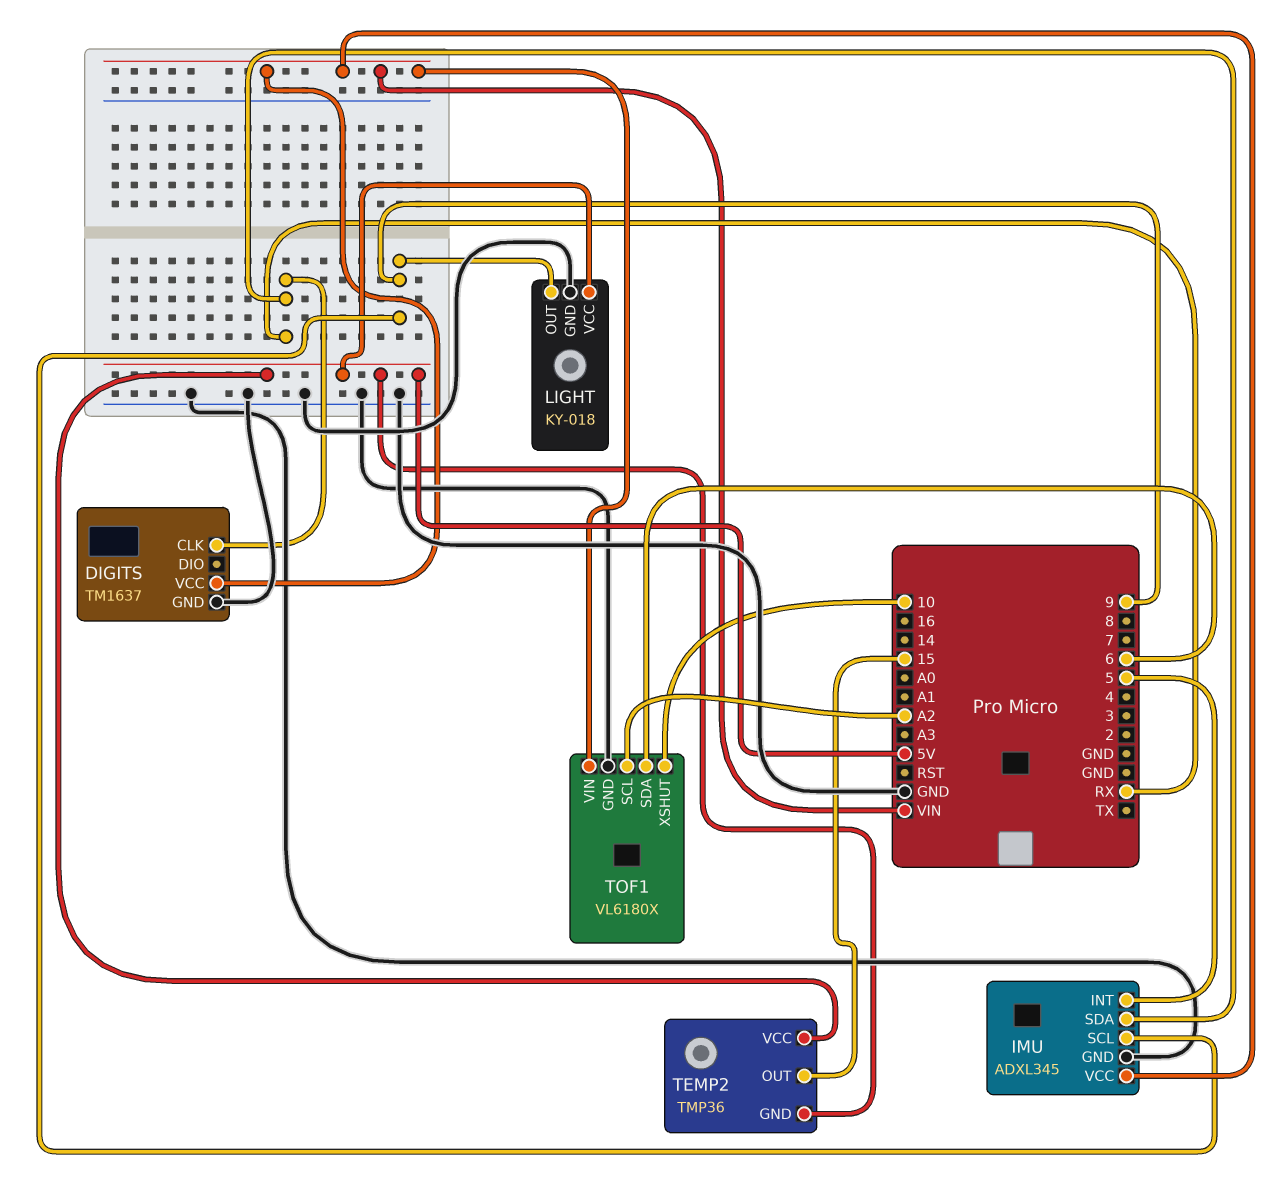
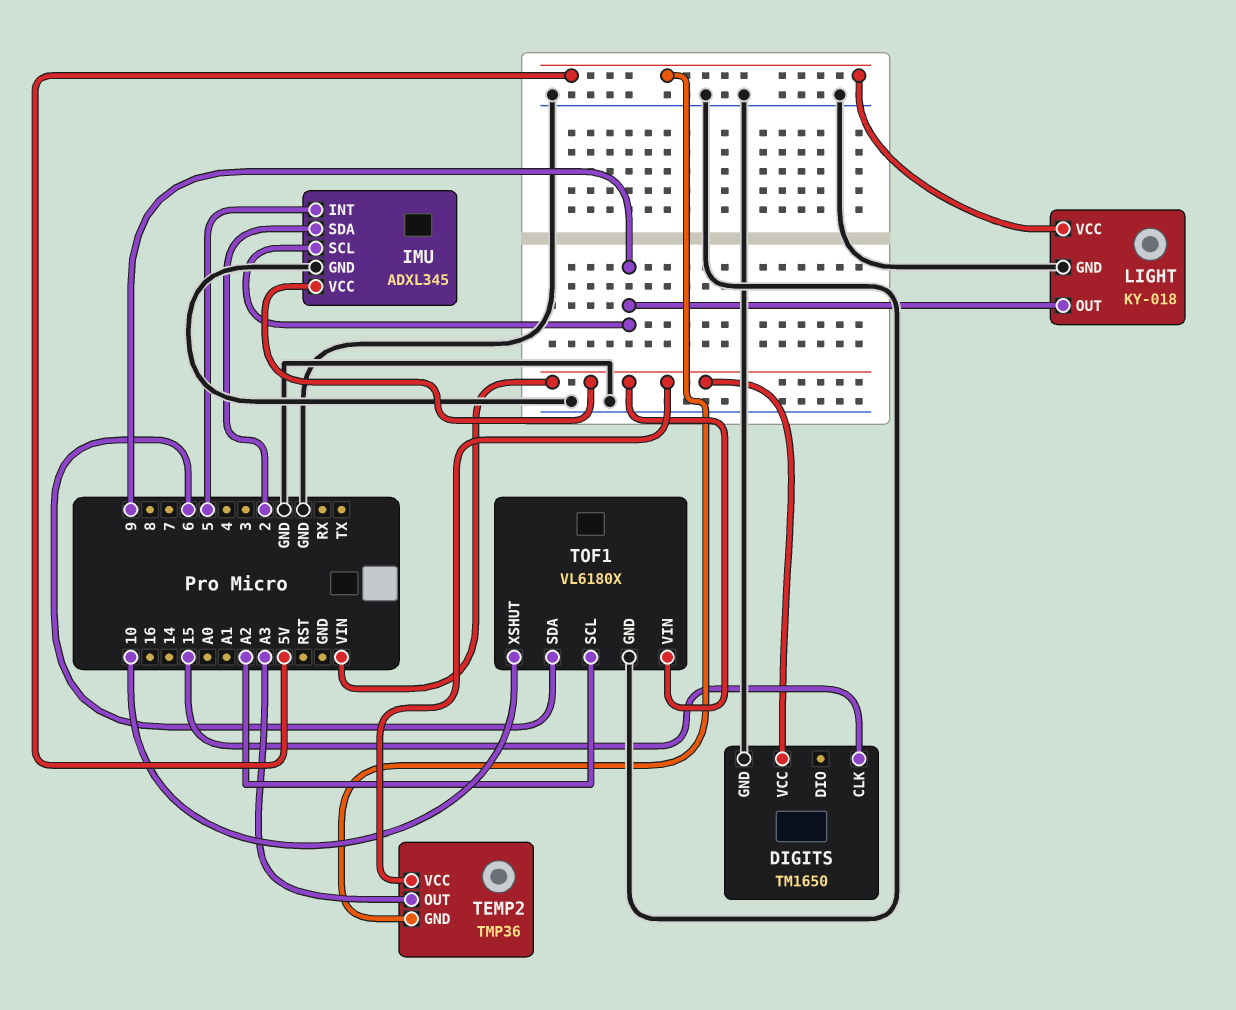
DIGITS: TM1637 -> TM1650
DIGITS pin CLK: RX -> 15
IMU pin SDA: RX -> 2
TEMP2 pin OUT: 15 -> A3
TEMP2 pin VCC: 5V -> VIN

